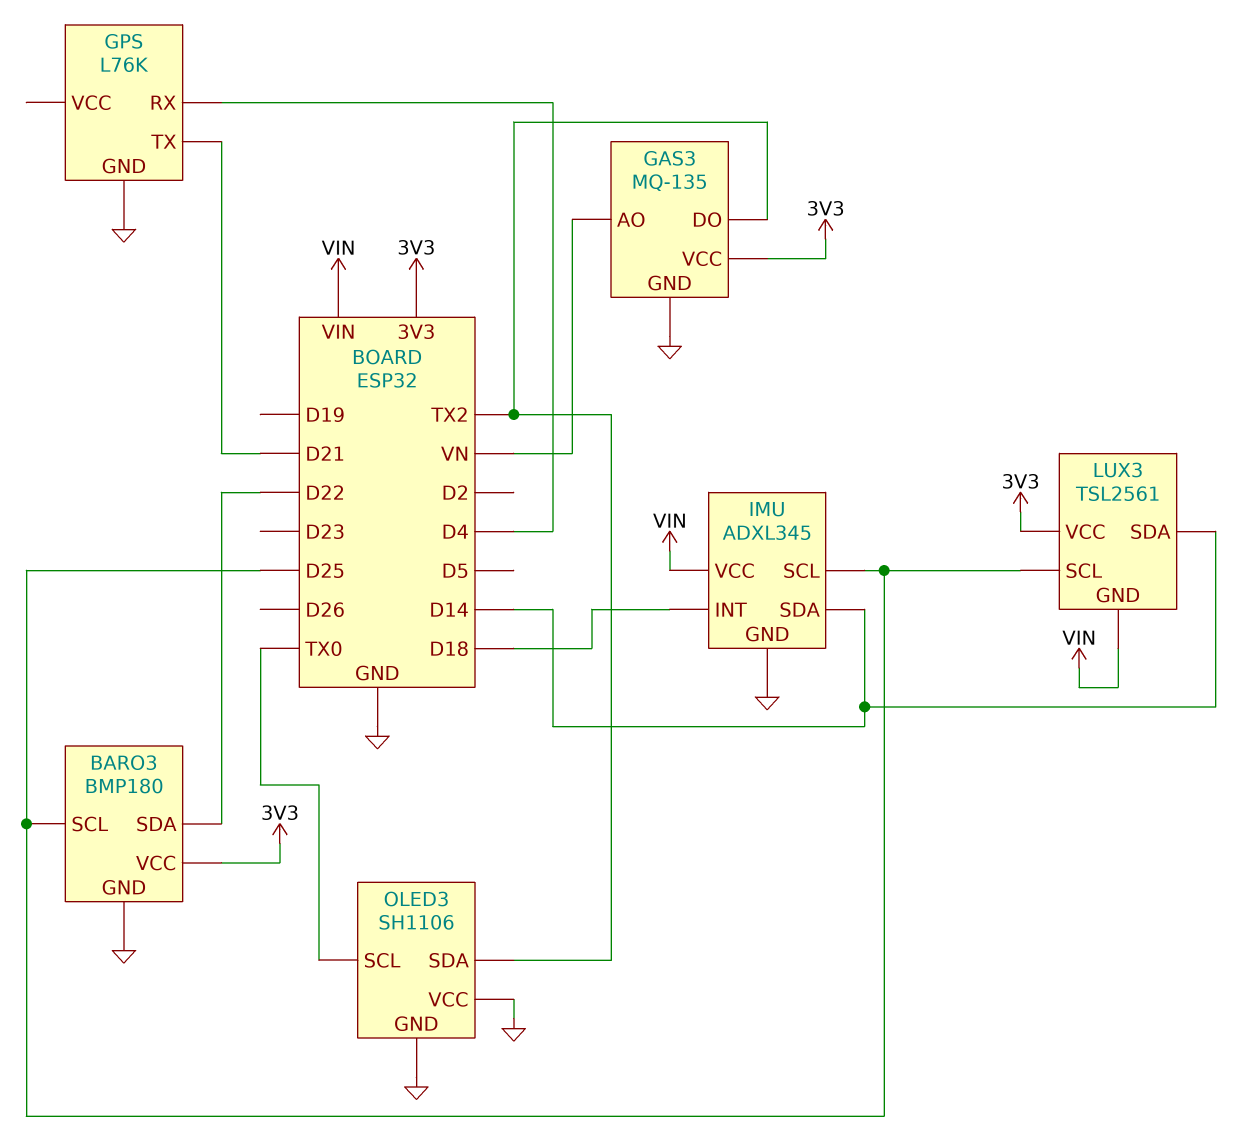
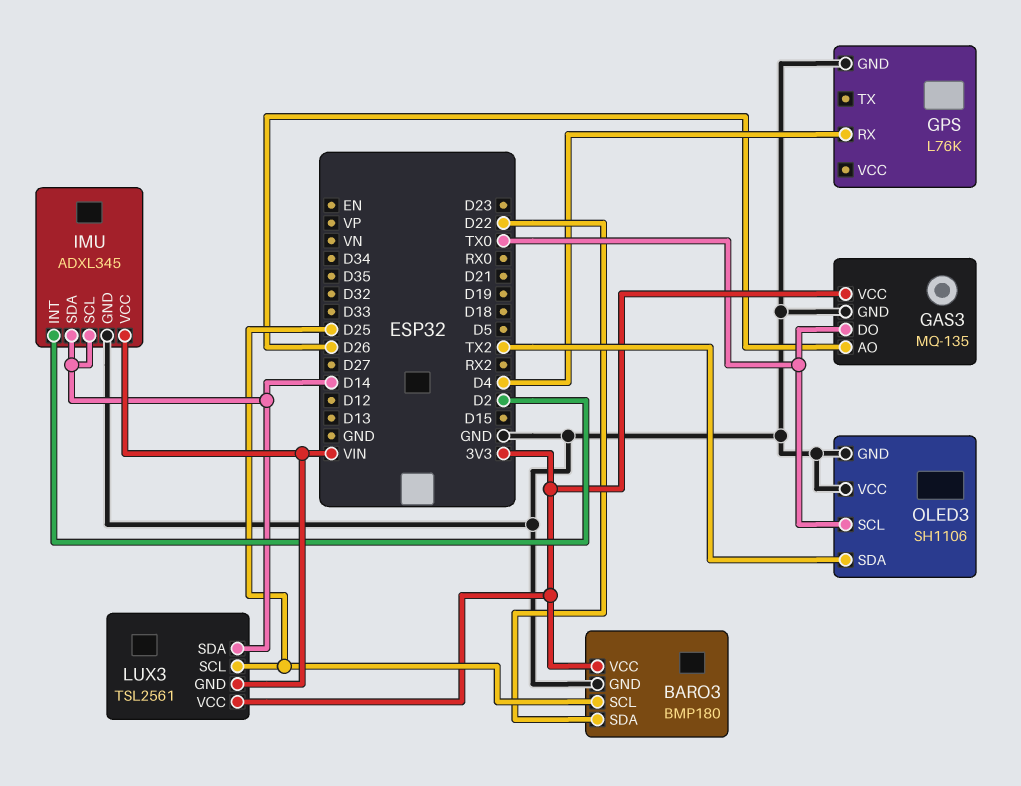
GAS3 pin AO: VN -> D26
GAS3 pin DO: TX2 -> TX0
GPS pin TX: D21 -> none
IMU pin INT: D18 -> D2
IMU pin SCL: D25 -> D14

